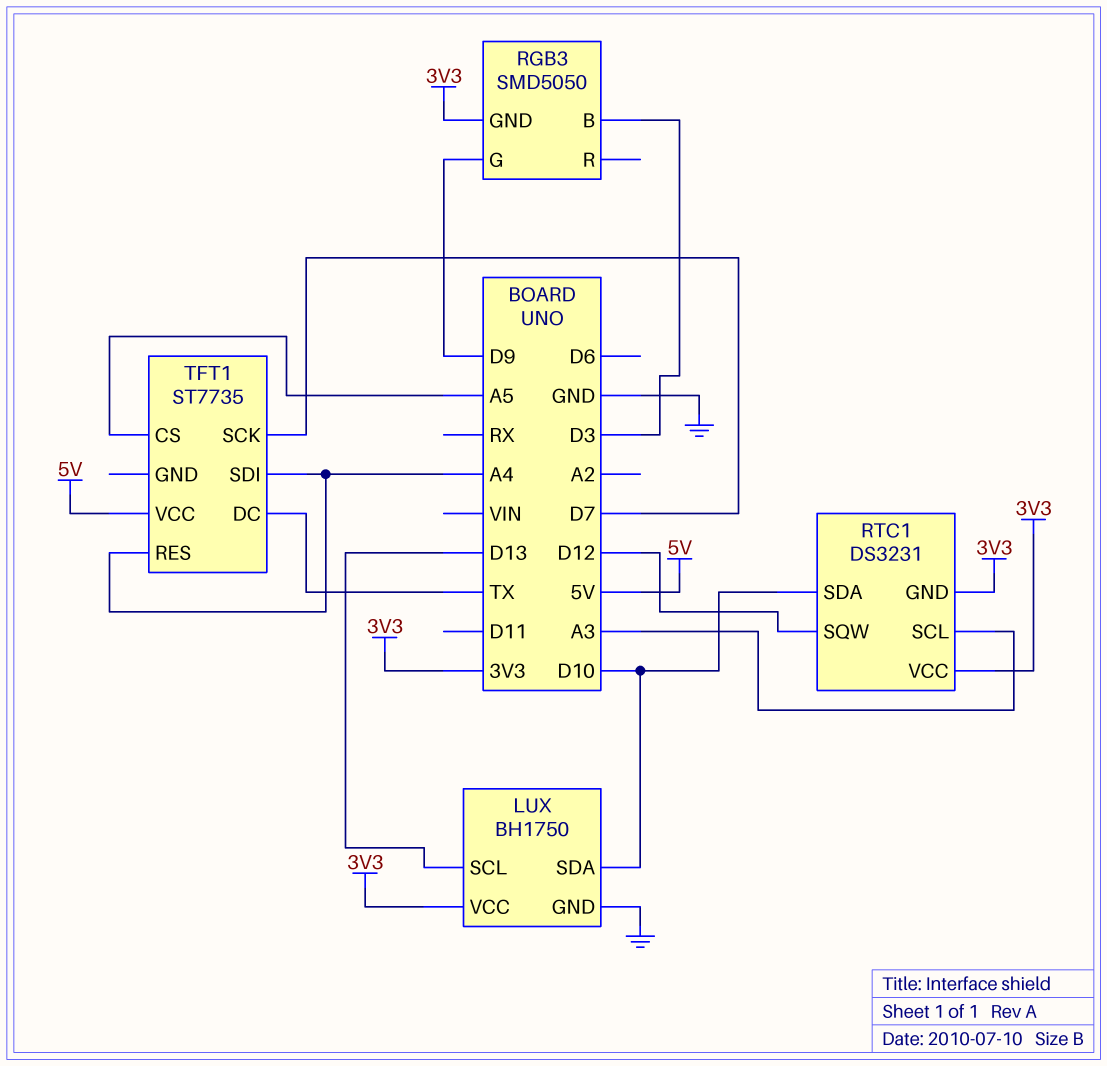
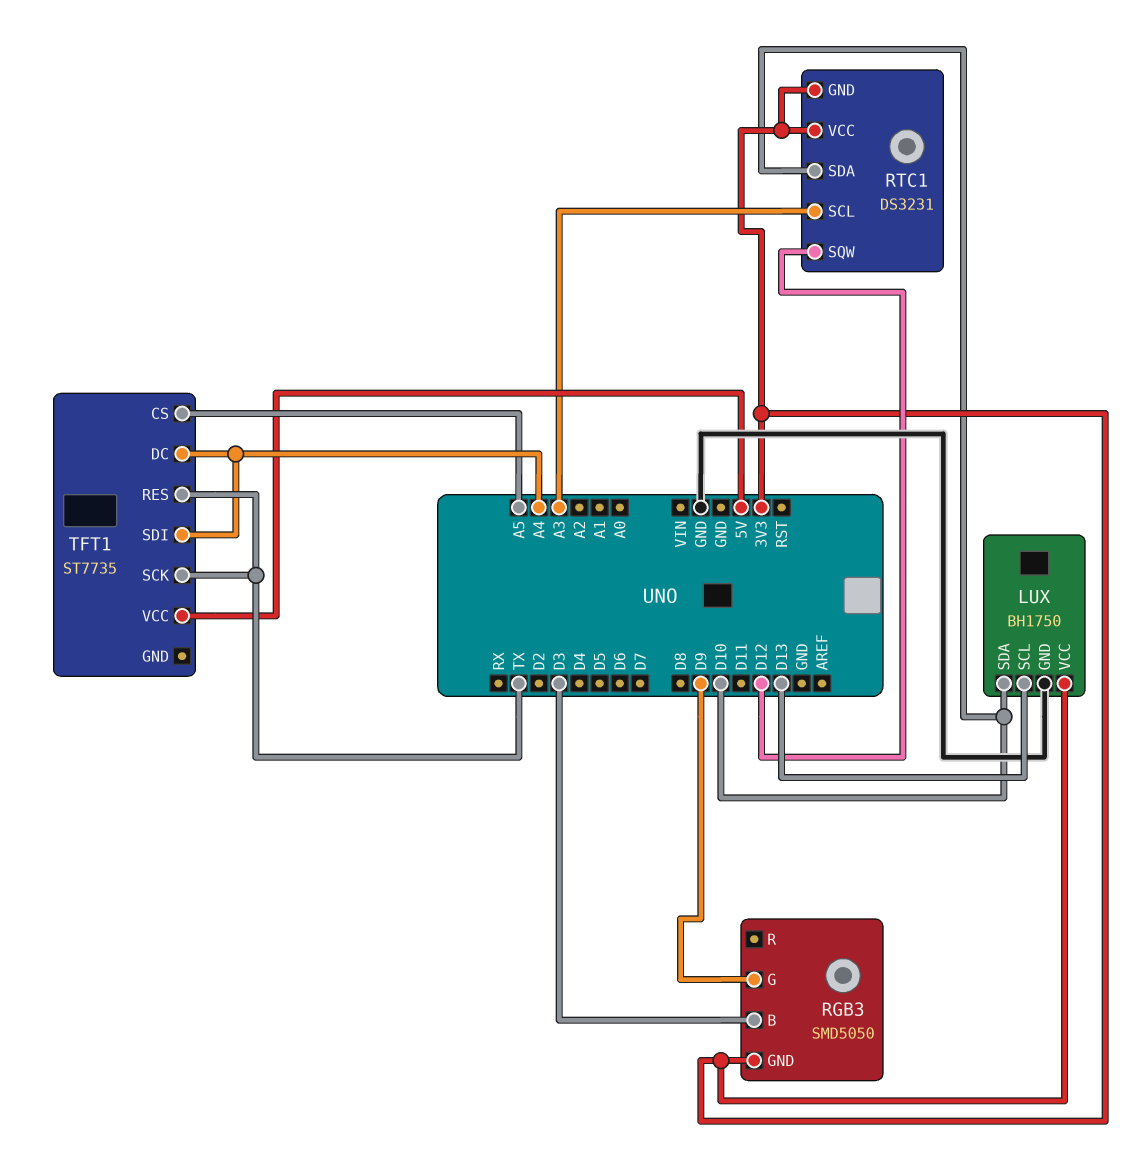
TFT1 pin DC: TX -> A4
TFT1 pin RES: A4 -> TX
TFT1 pin SCK: D7 -> TX

